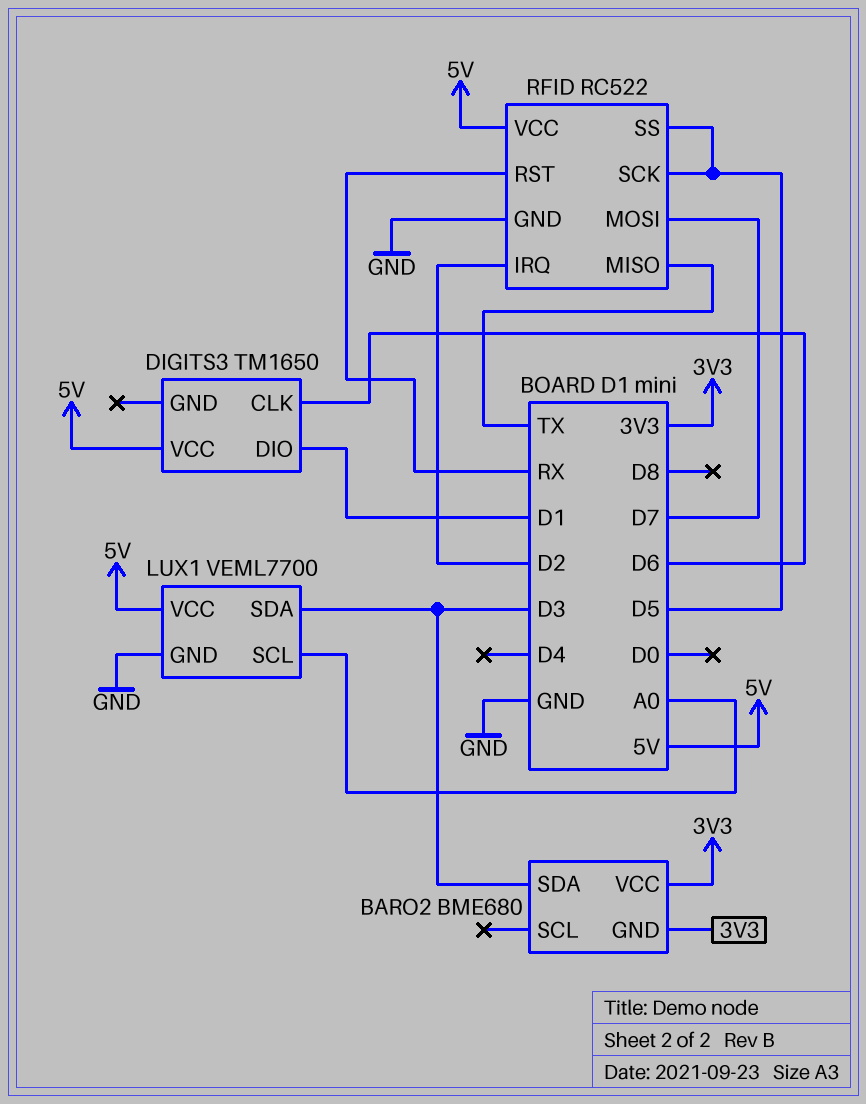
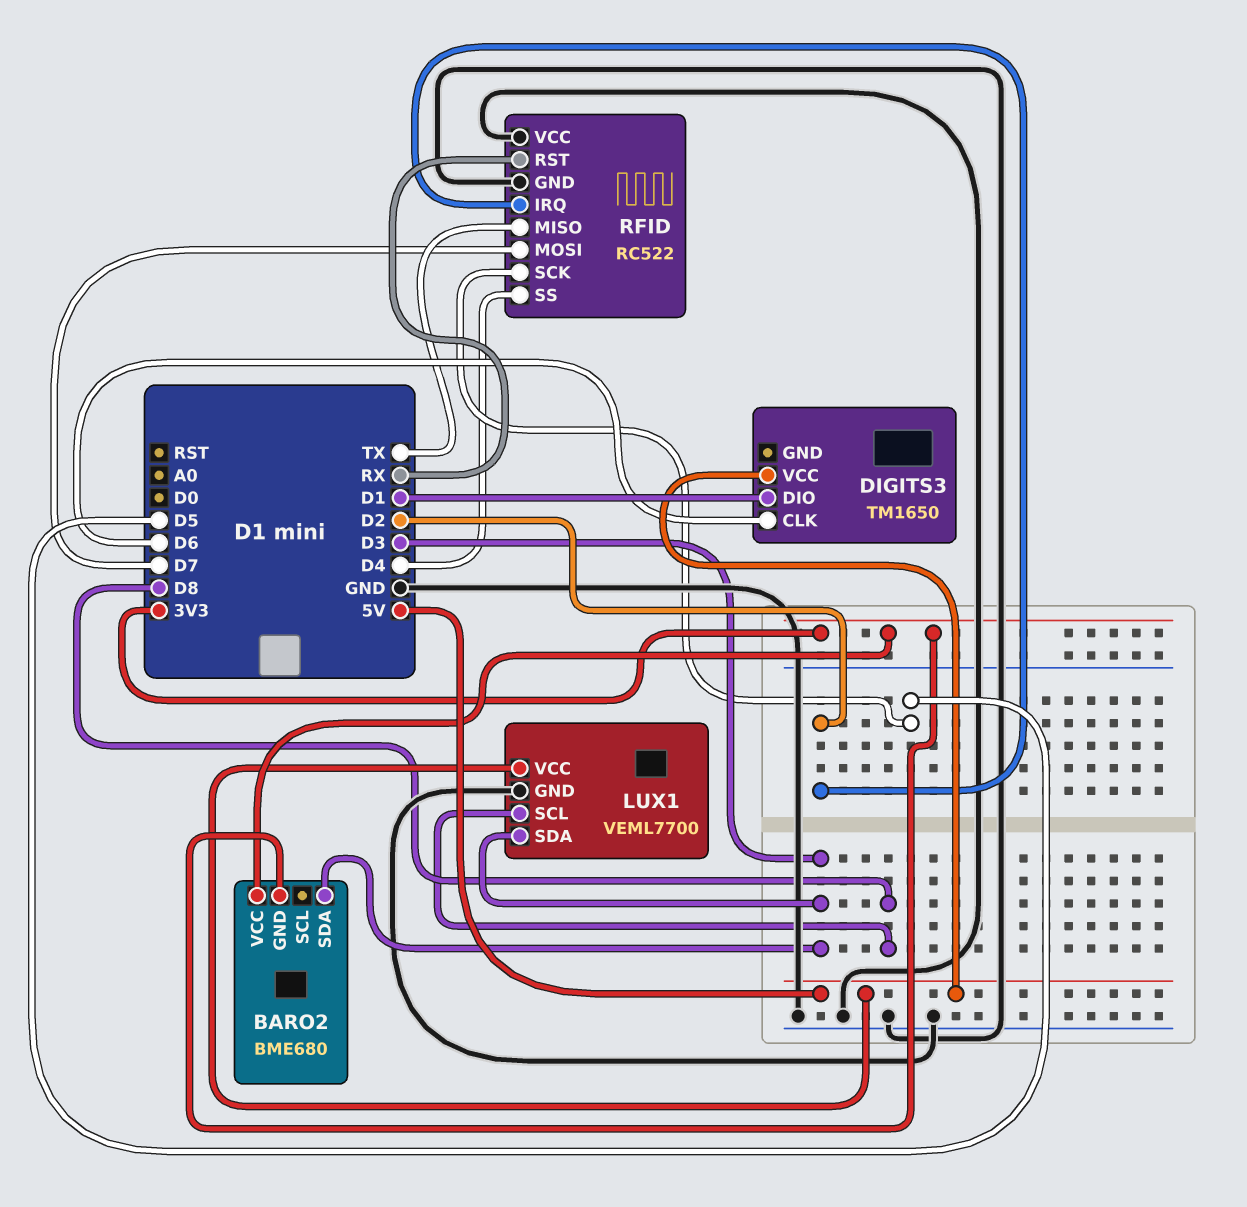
LUX1 pin SCL: A0 -> D8
RFID pin SS: D5 -> D4
RFID pin VCC: 5V -> GND

